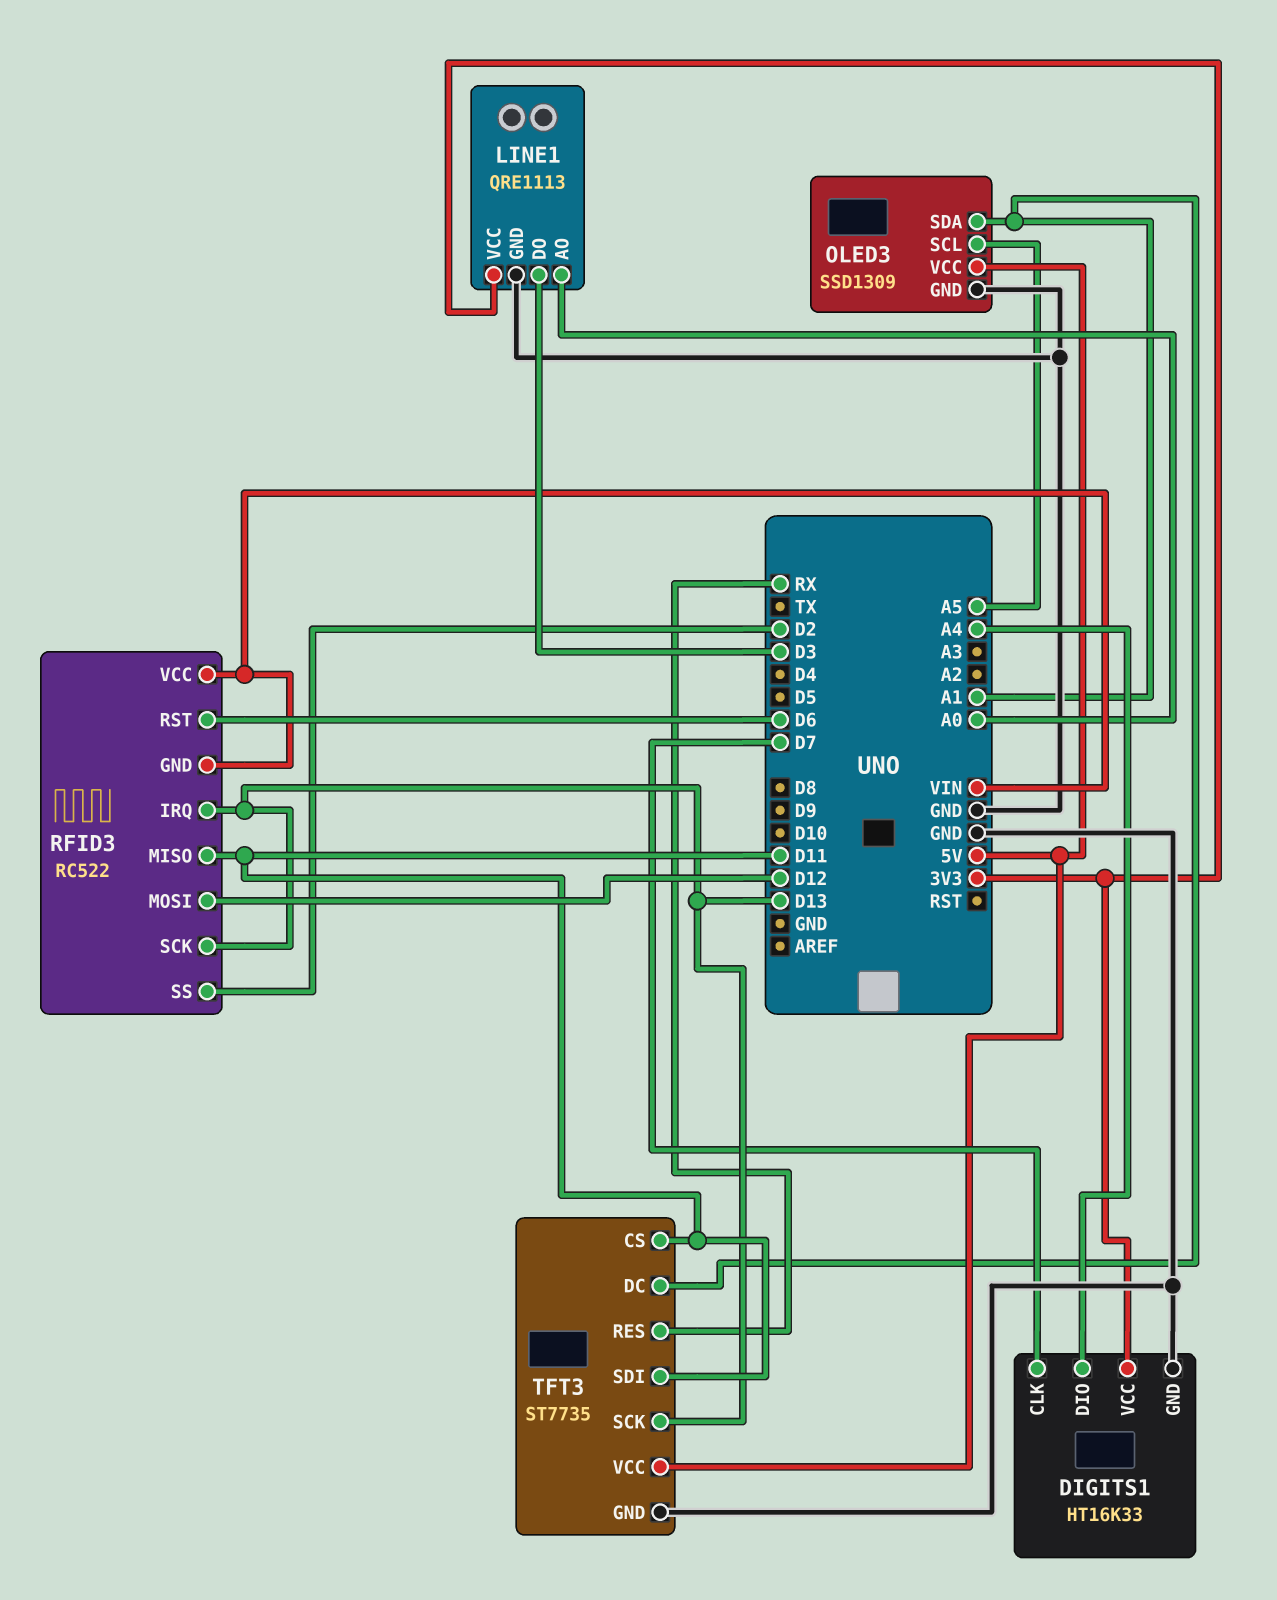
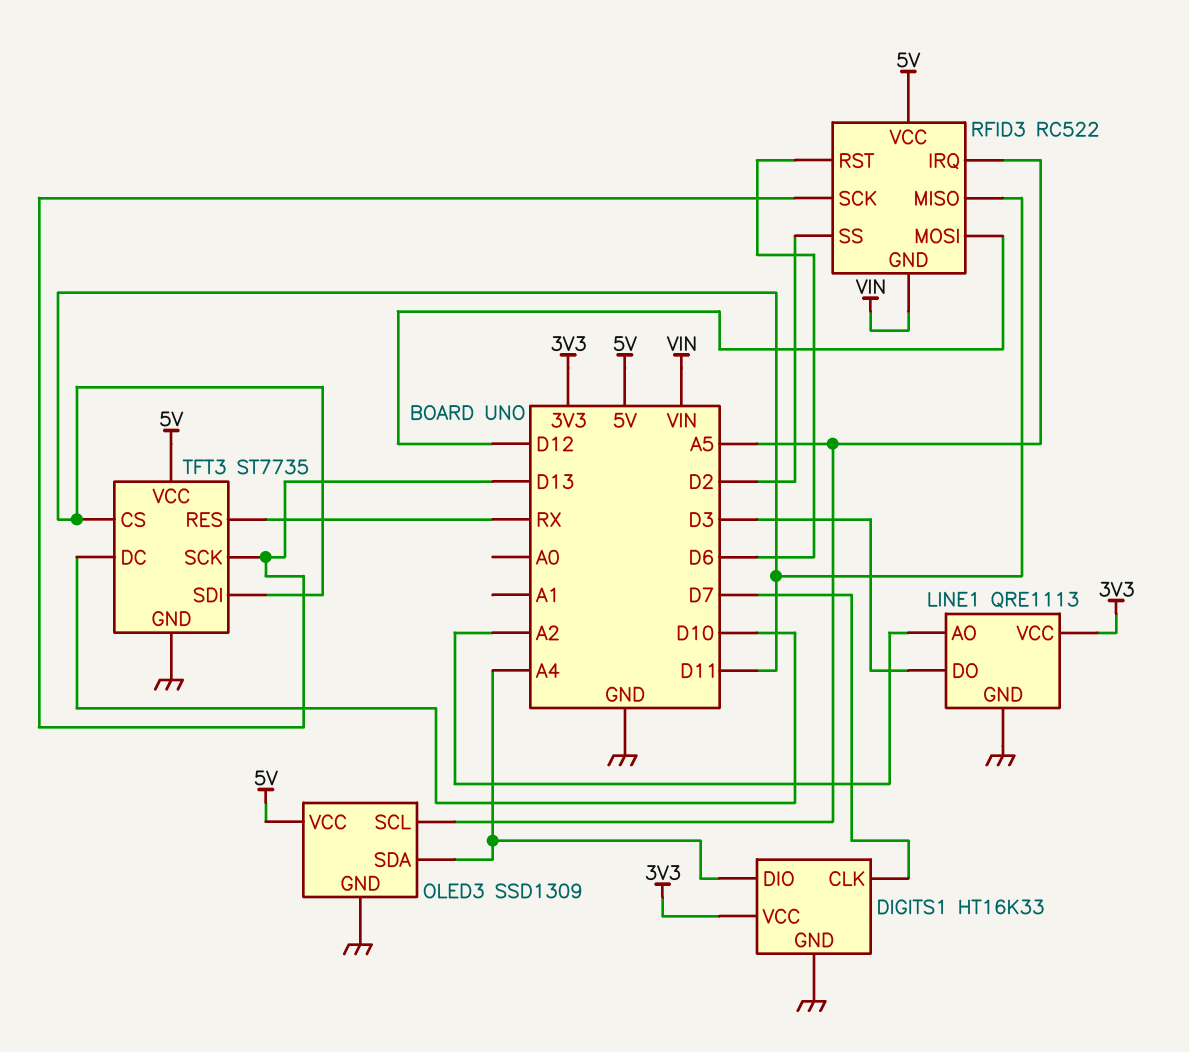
LINE1 pin AO: A0 -> A2
OLED3 pin SDA: A1 -> A4
RFID3 pin IRQ: D13 -> A5
RFID3 pin VCC: VIN -> 5V
TFT3 pin DC: A1 -> D10

